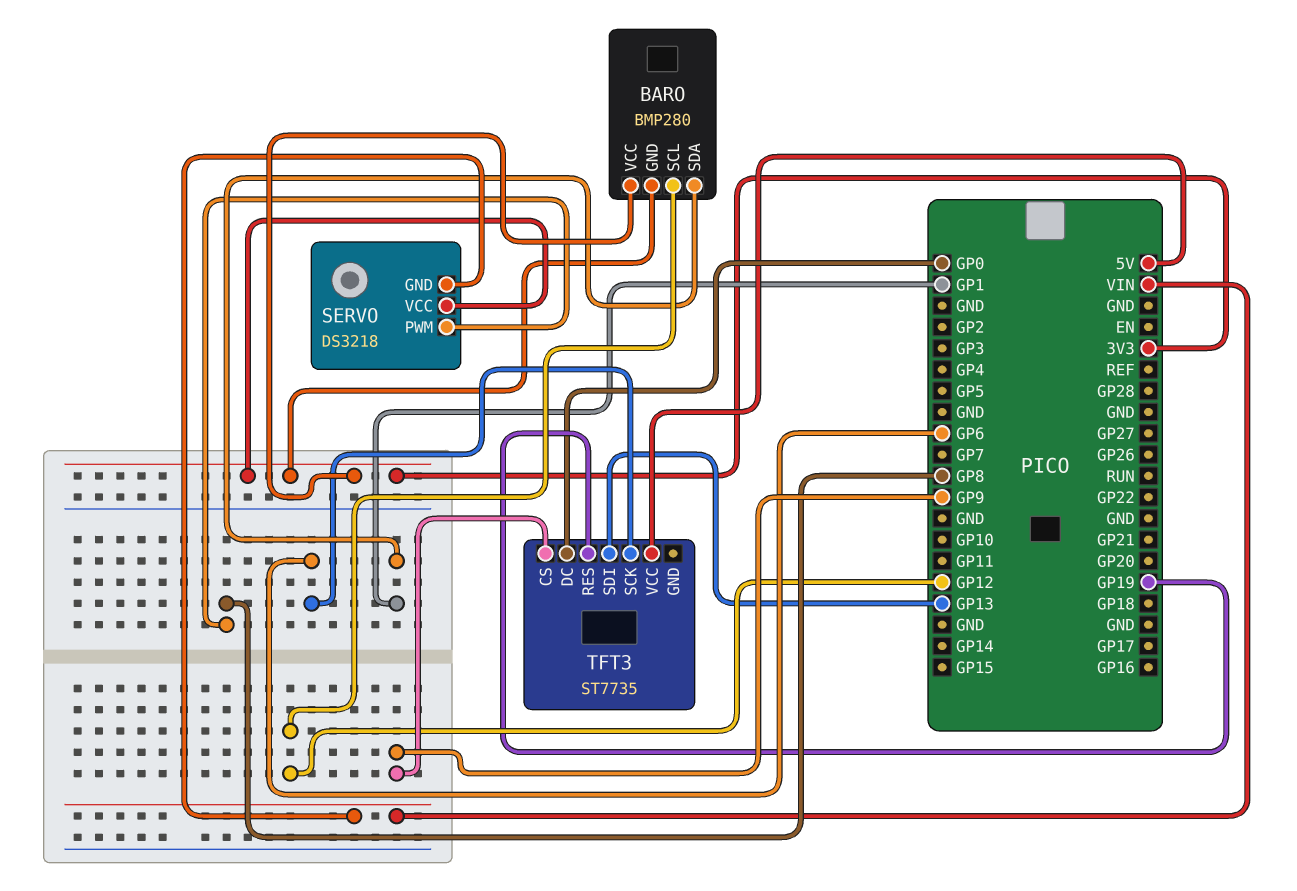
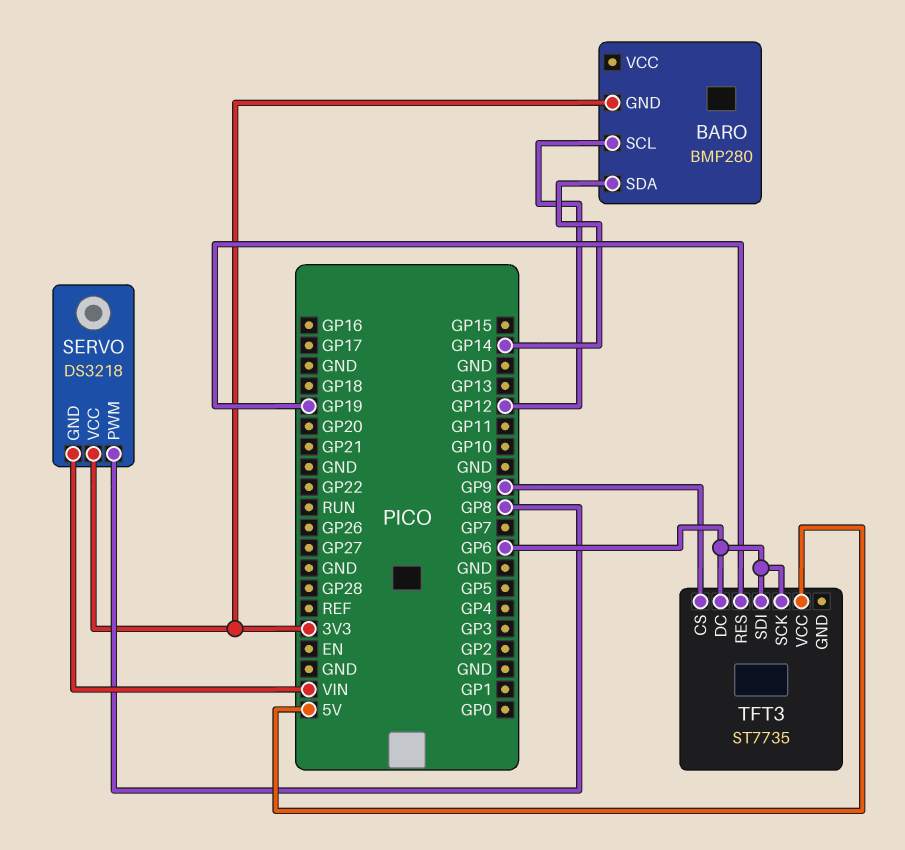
BARO pin SDA: GP1 -> GP14
BARO pin VCC: 3V3 -> none
TFT3 pin DC: GP0 -> GP6
TFT3 pin SDI: GP13 -> GP6

